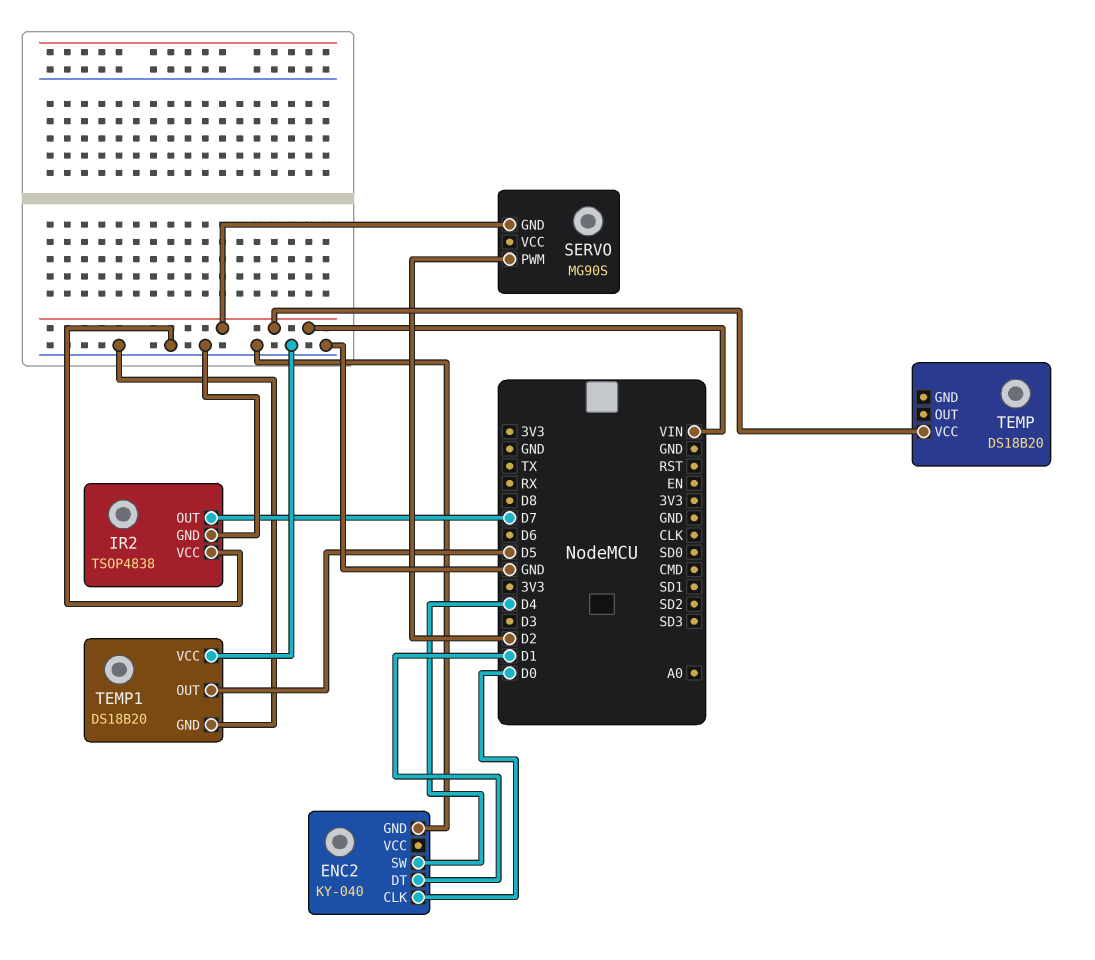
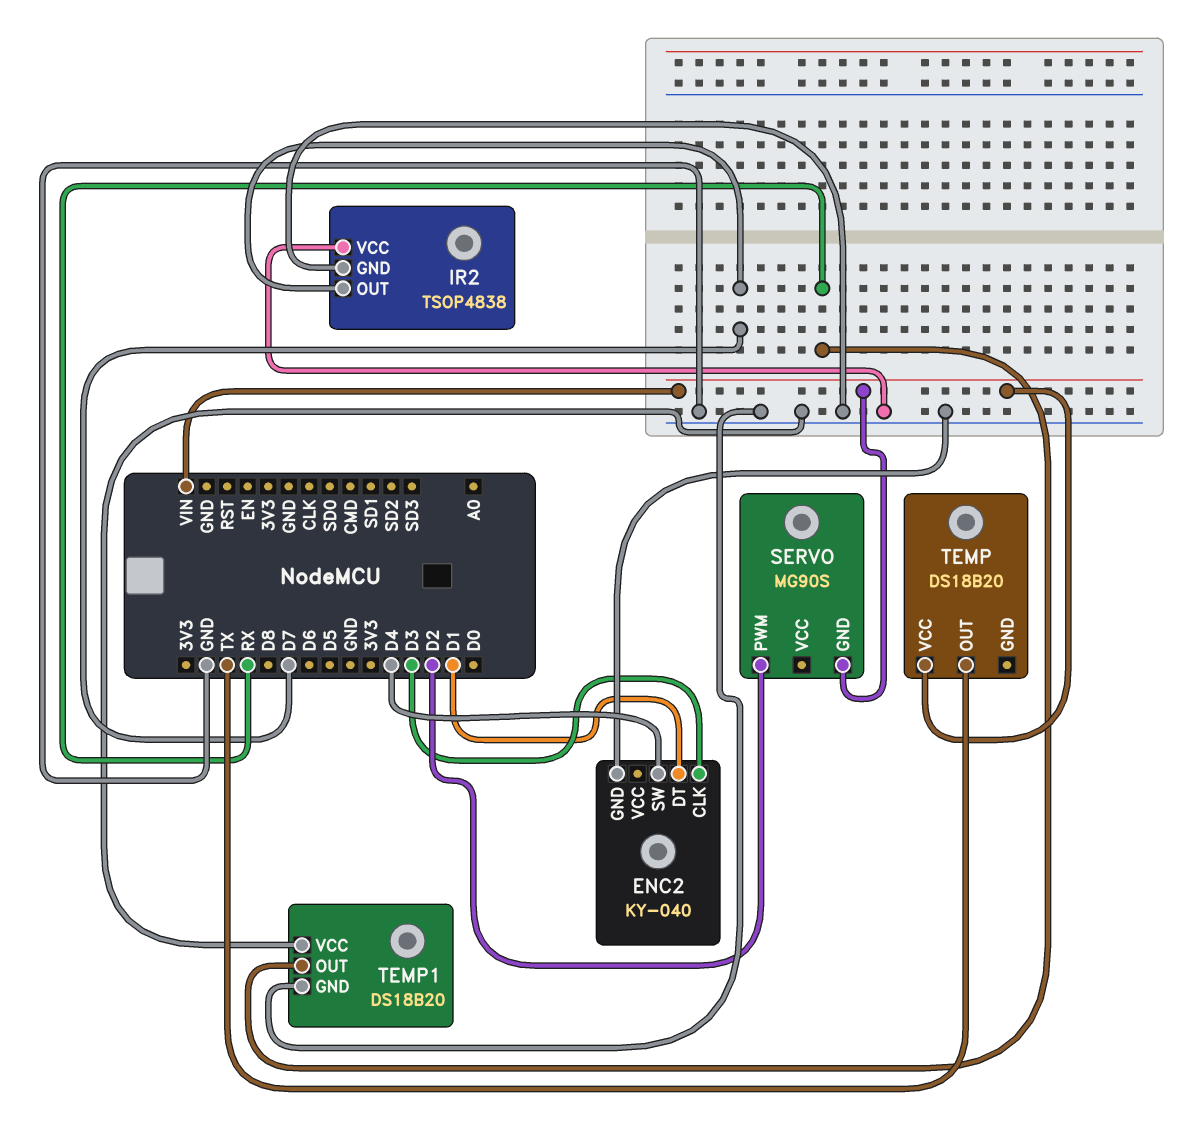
ENC2 pin CLK: D0 -> D3
TEMP pin OUT: none -> TX
TEMP1 pin OUT: D5 -> RX

